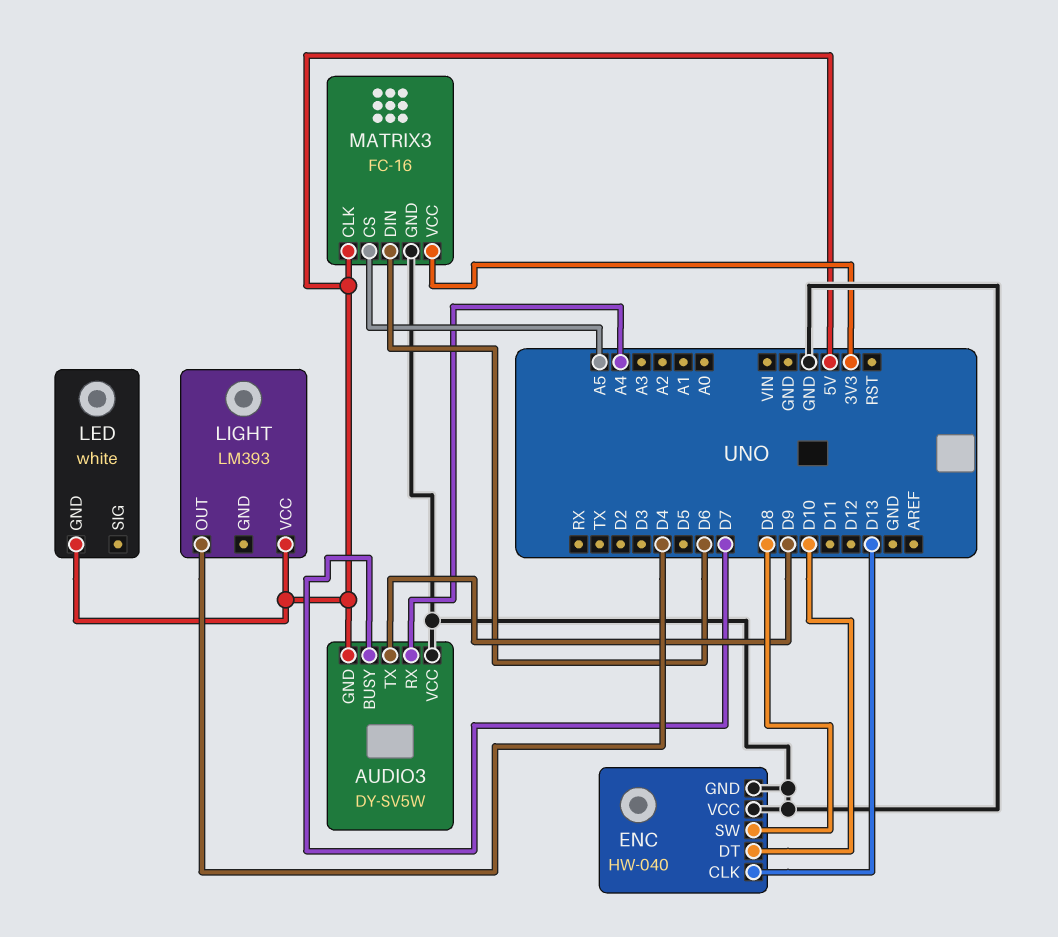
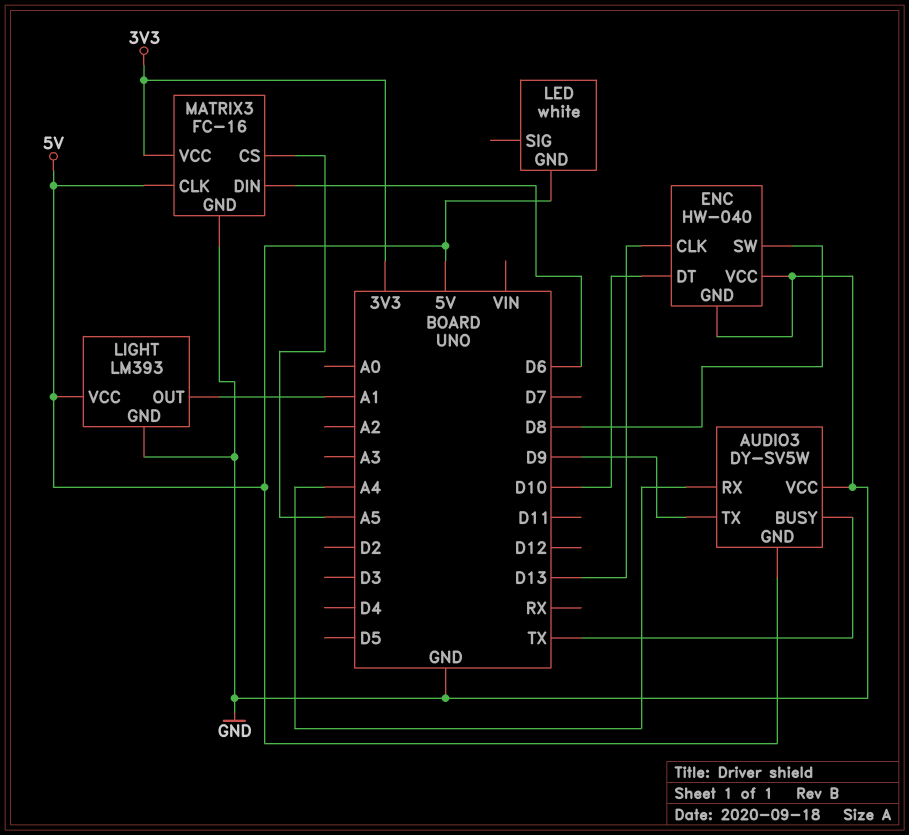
AUDIO3 pin BUSY: D7 -> TX
LIGHT pin GND: none -> GND
LIGHT pin OUT: D4 -> A1

